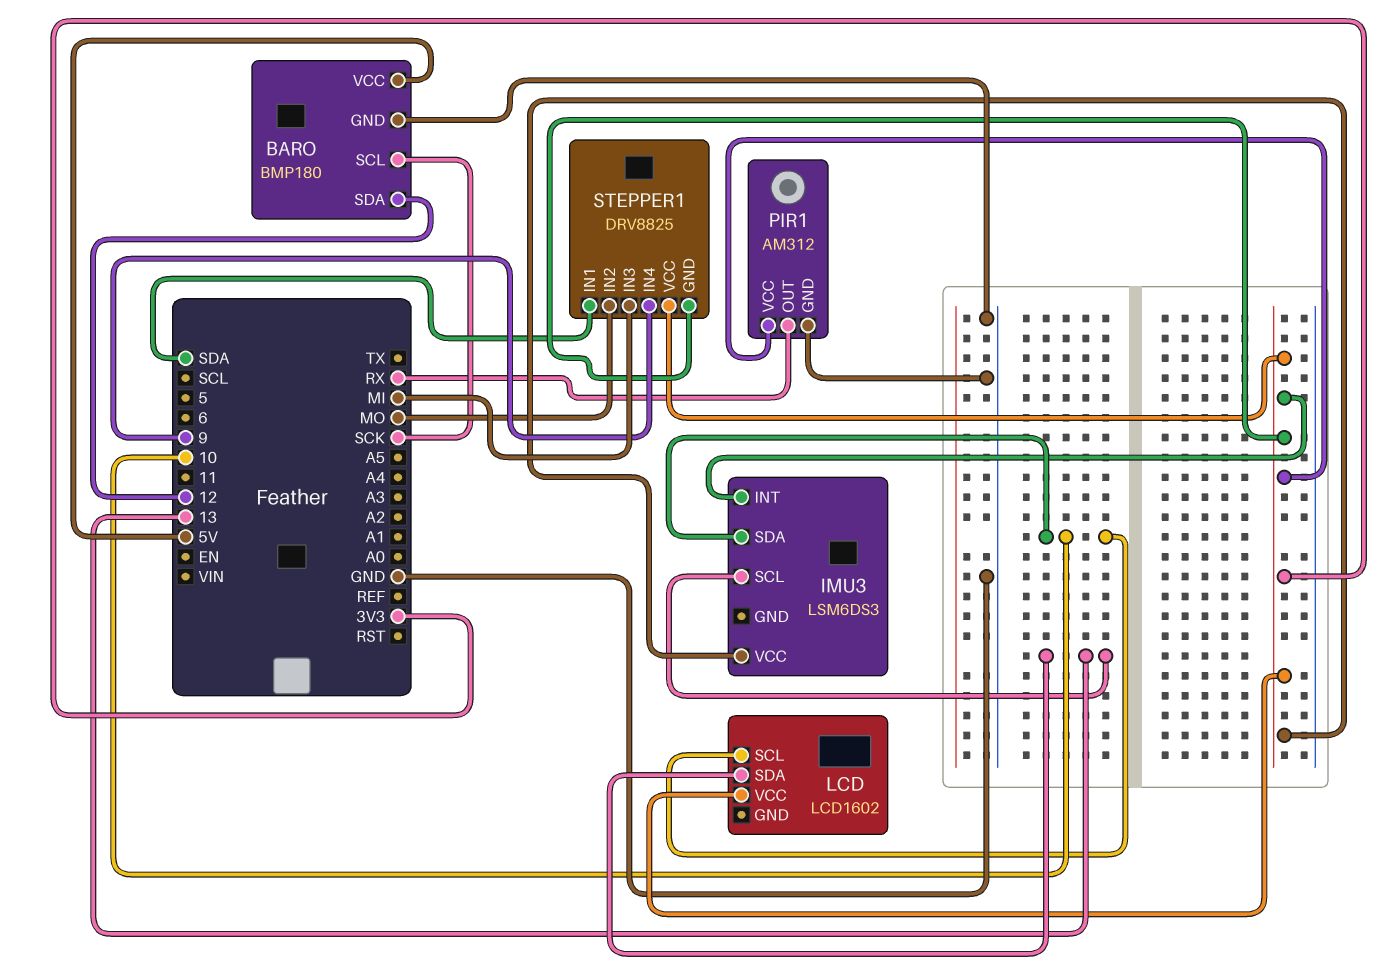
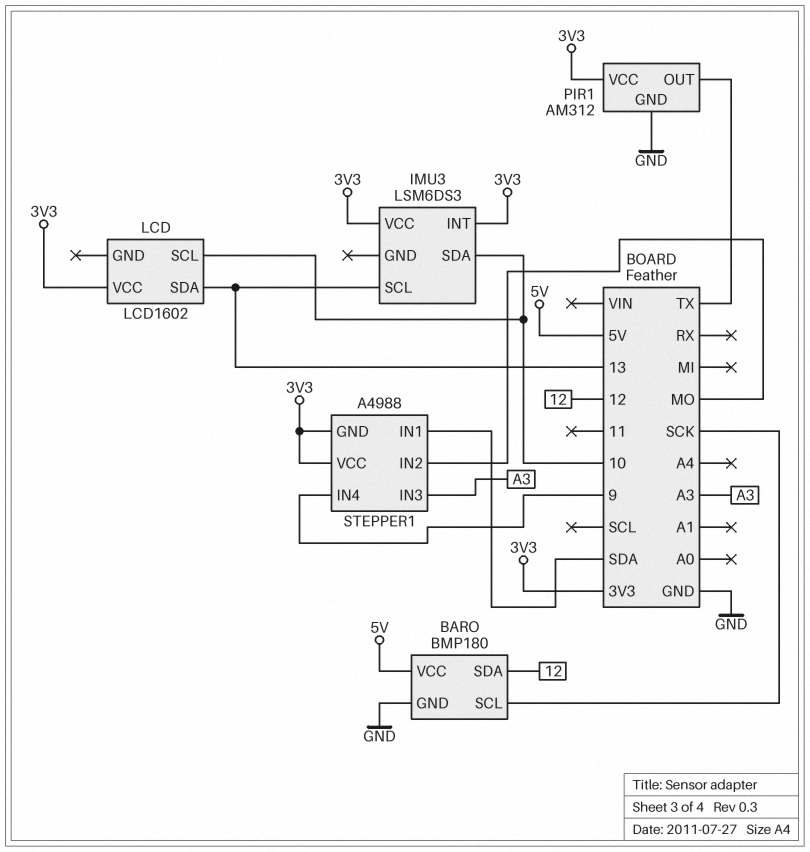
PIR1 pin OUT: RX -> TX
STEPPER1: DRV8825 -> A4988
STEPPER1 pin IN3: MI -> A3

